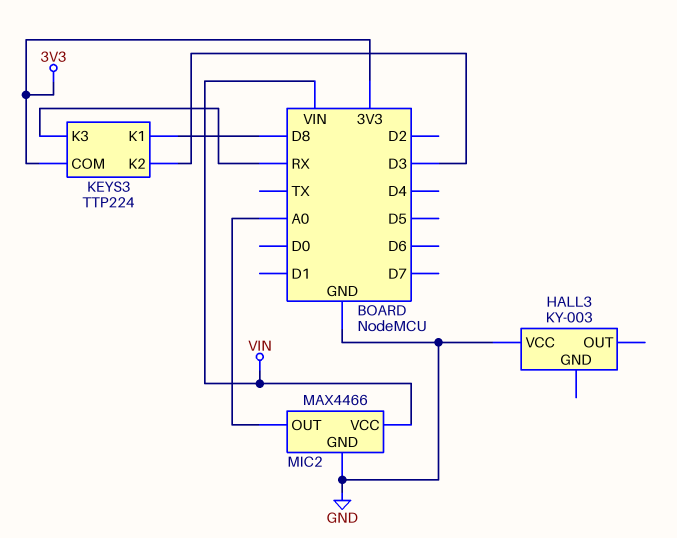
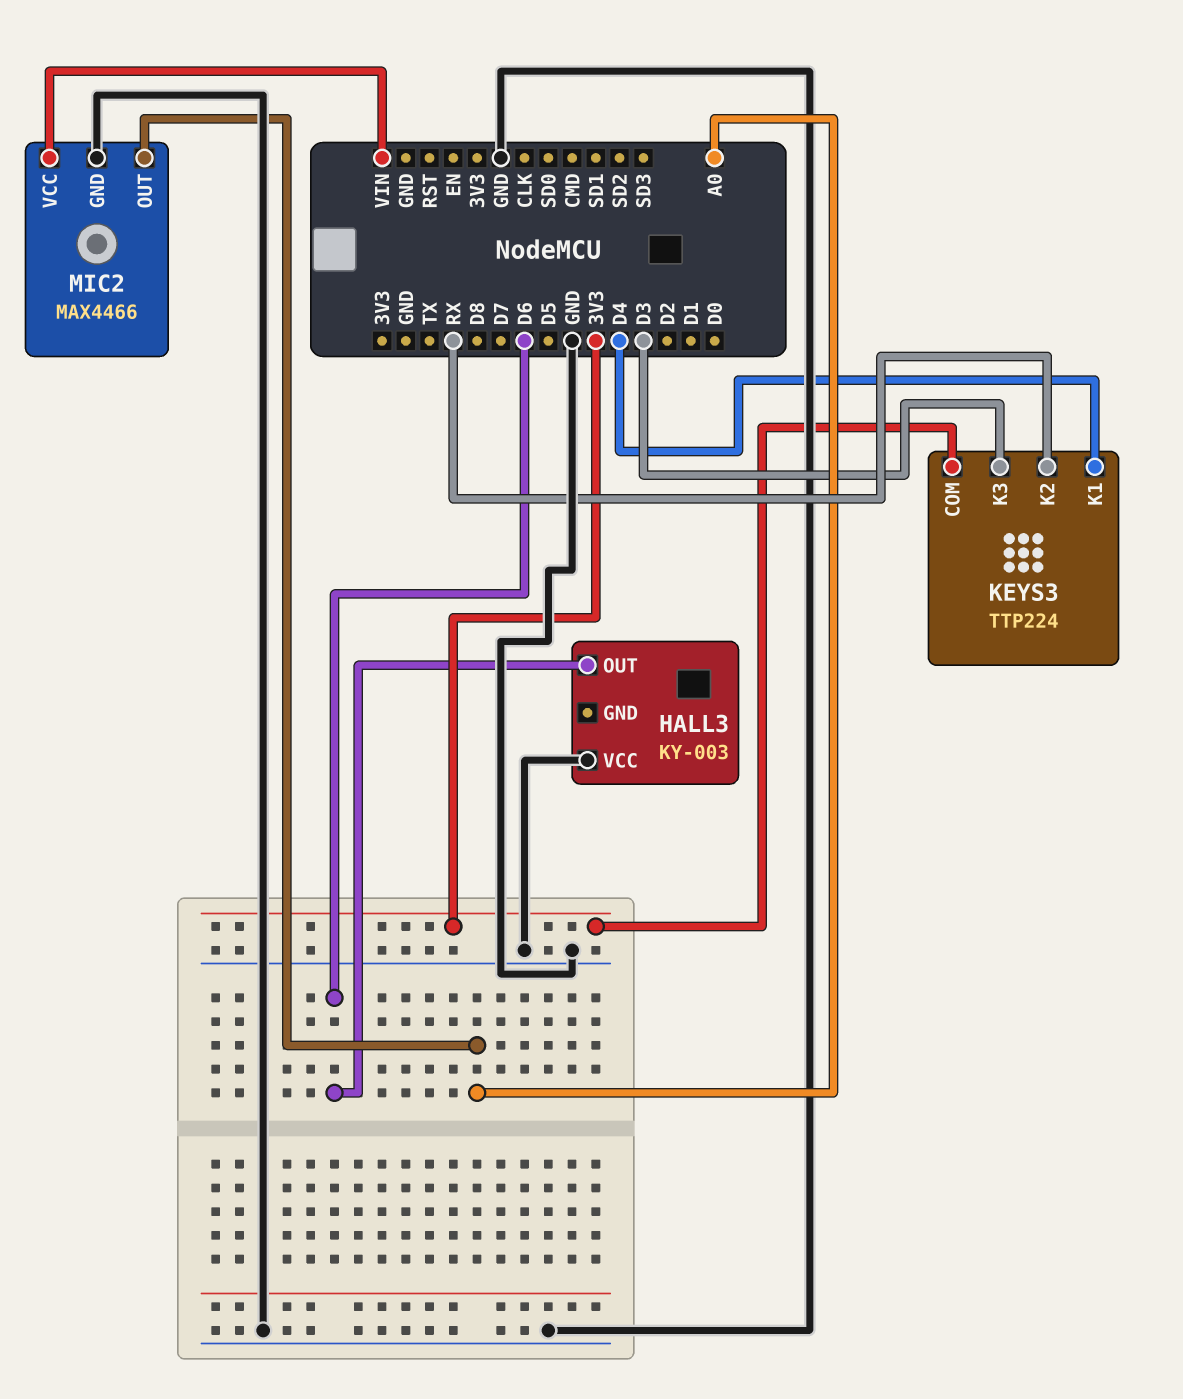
HALL3 pin OUT: none -> D6
KEYS3 pin K1: D8 -> D4
KEYS3 pin K2: D3 -> RX
KEYS3 pin K3: RX -> D3

